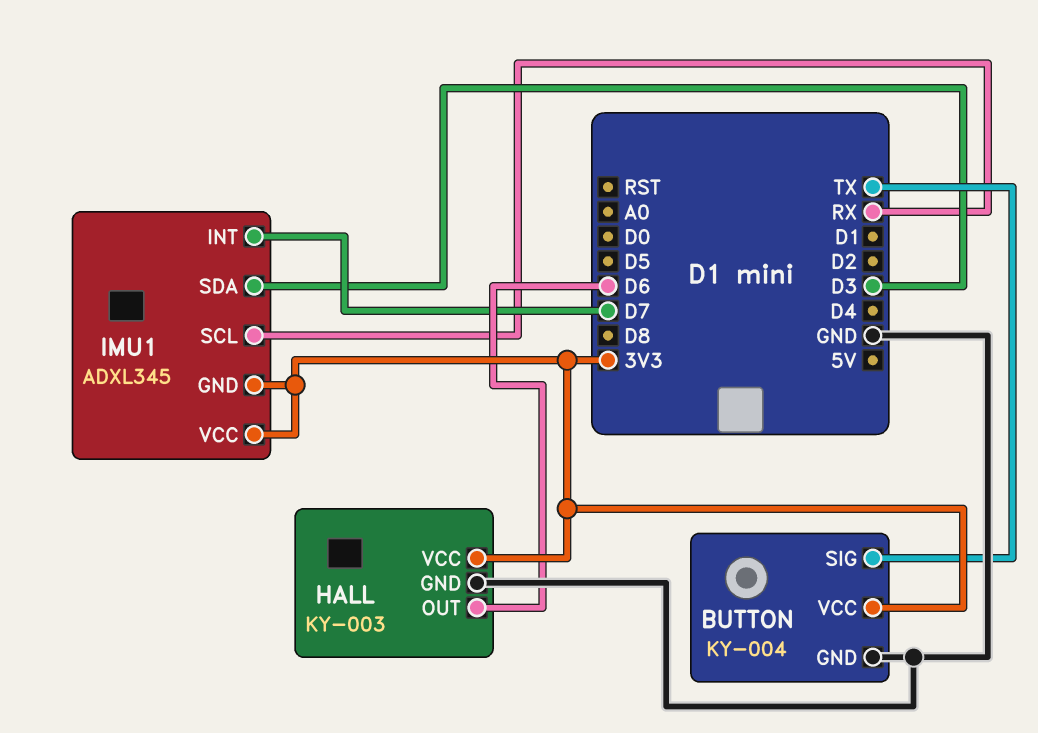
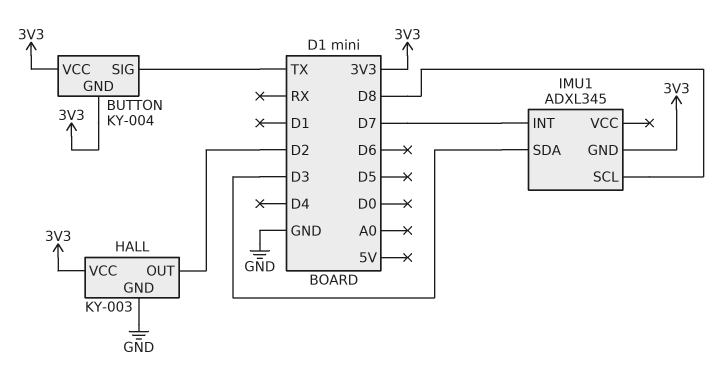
BUTTON pin GND: GND -> 3V3
HALL pin OUT: D6 -> D2
IMU1 pin SCL: RX -> D8
IMU1 pin VCC: 3V3 -> none

